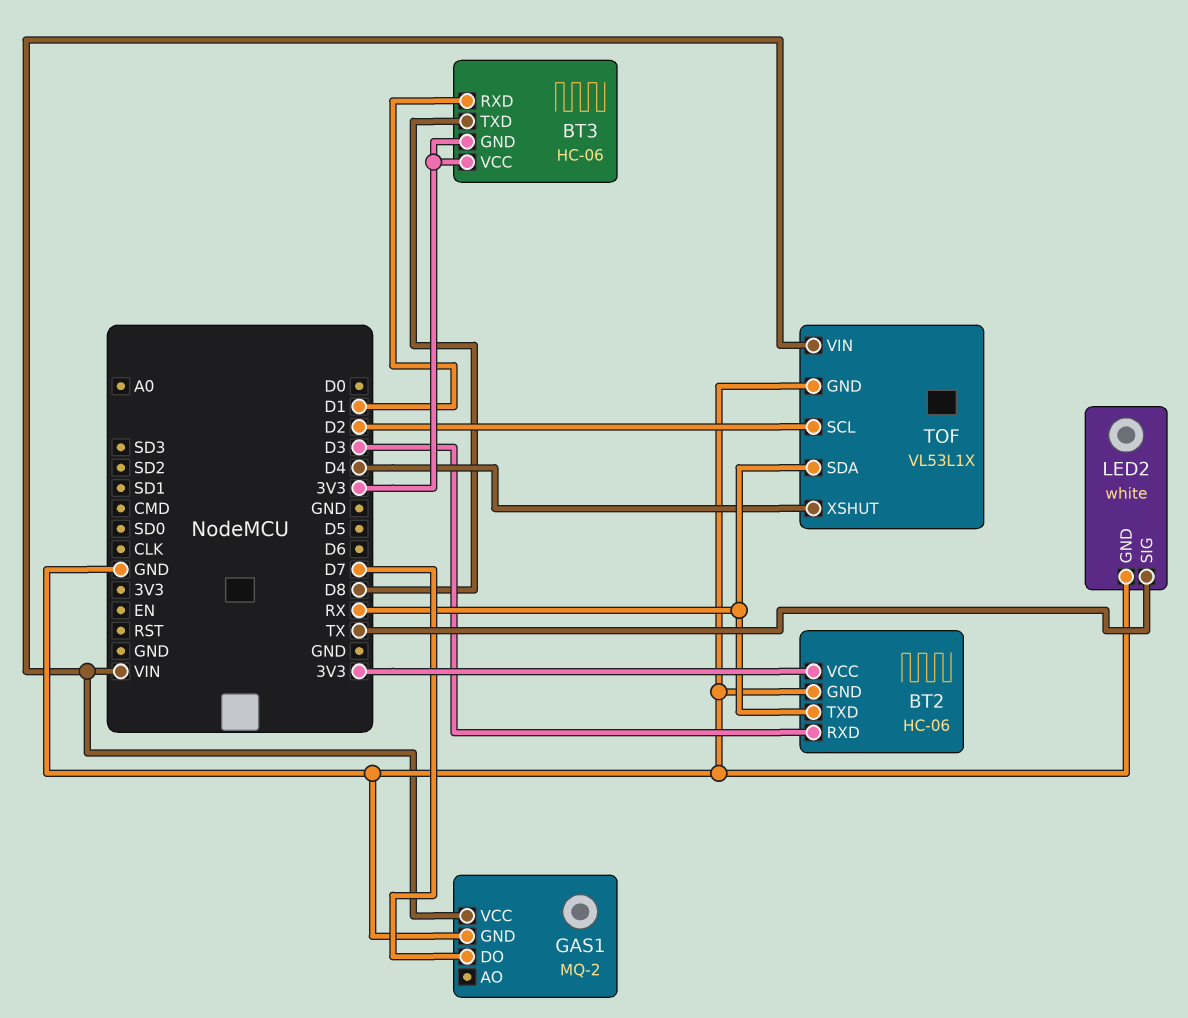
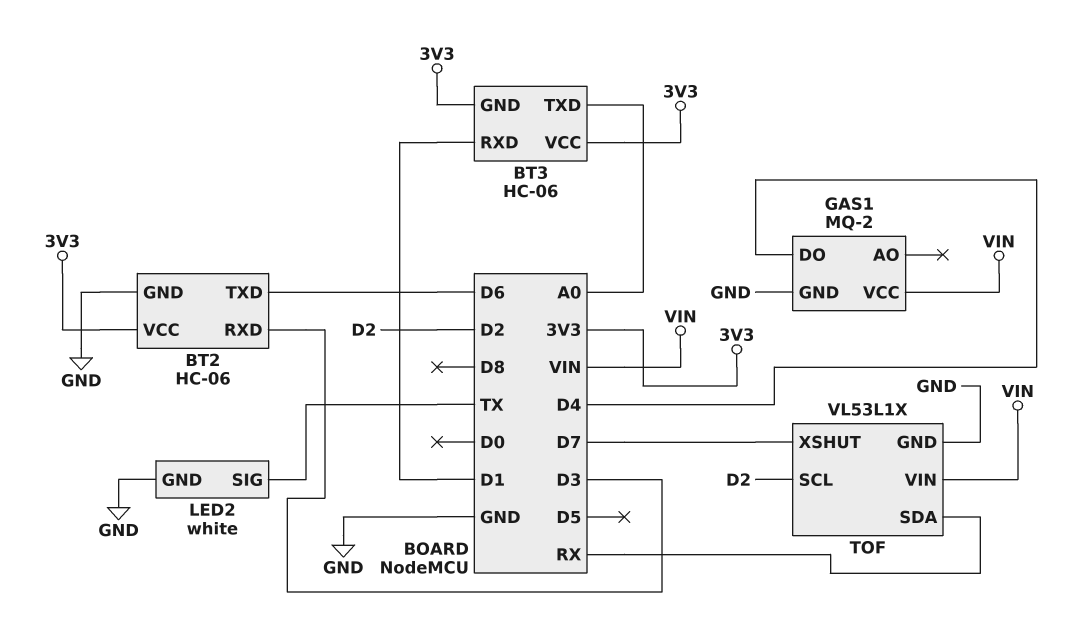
BT2 pin TXD: RX -> D6
BT3 pin TXD: D8 -> A0
GAS1 pin DO: D7 -> D4
TOF pin XSHUT: D4 -> D7

